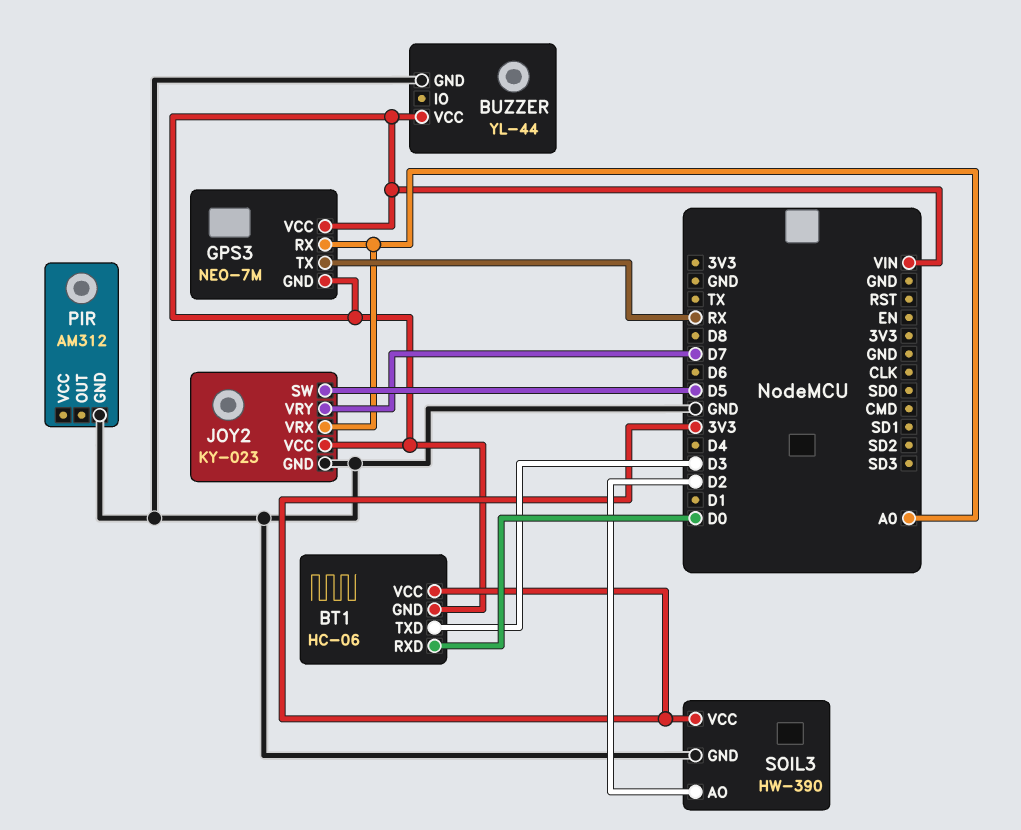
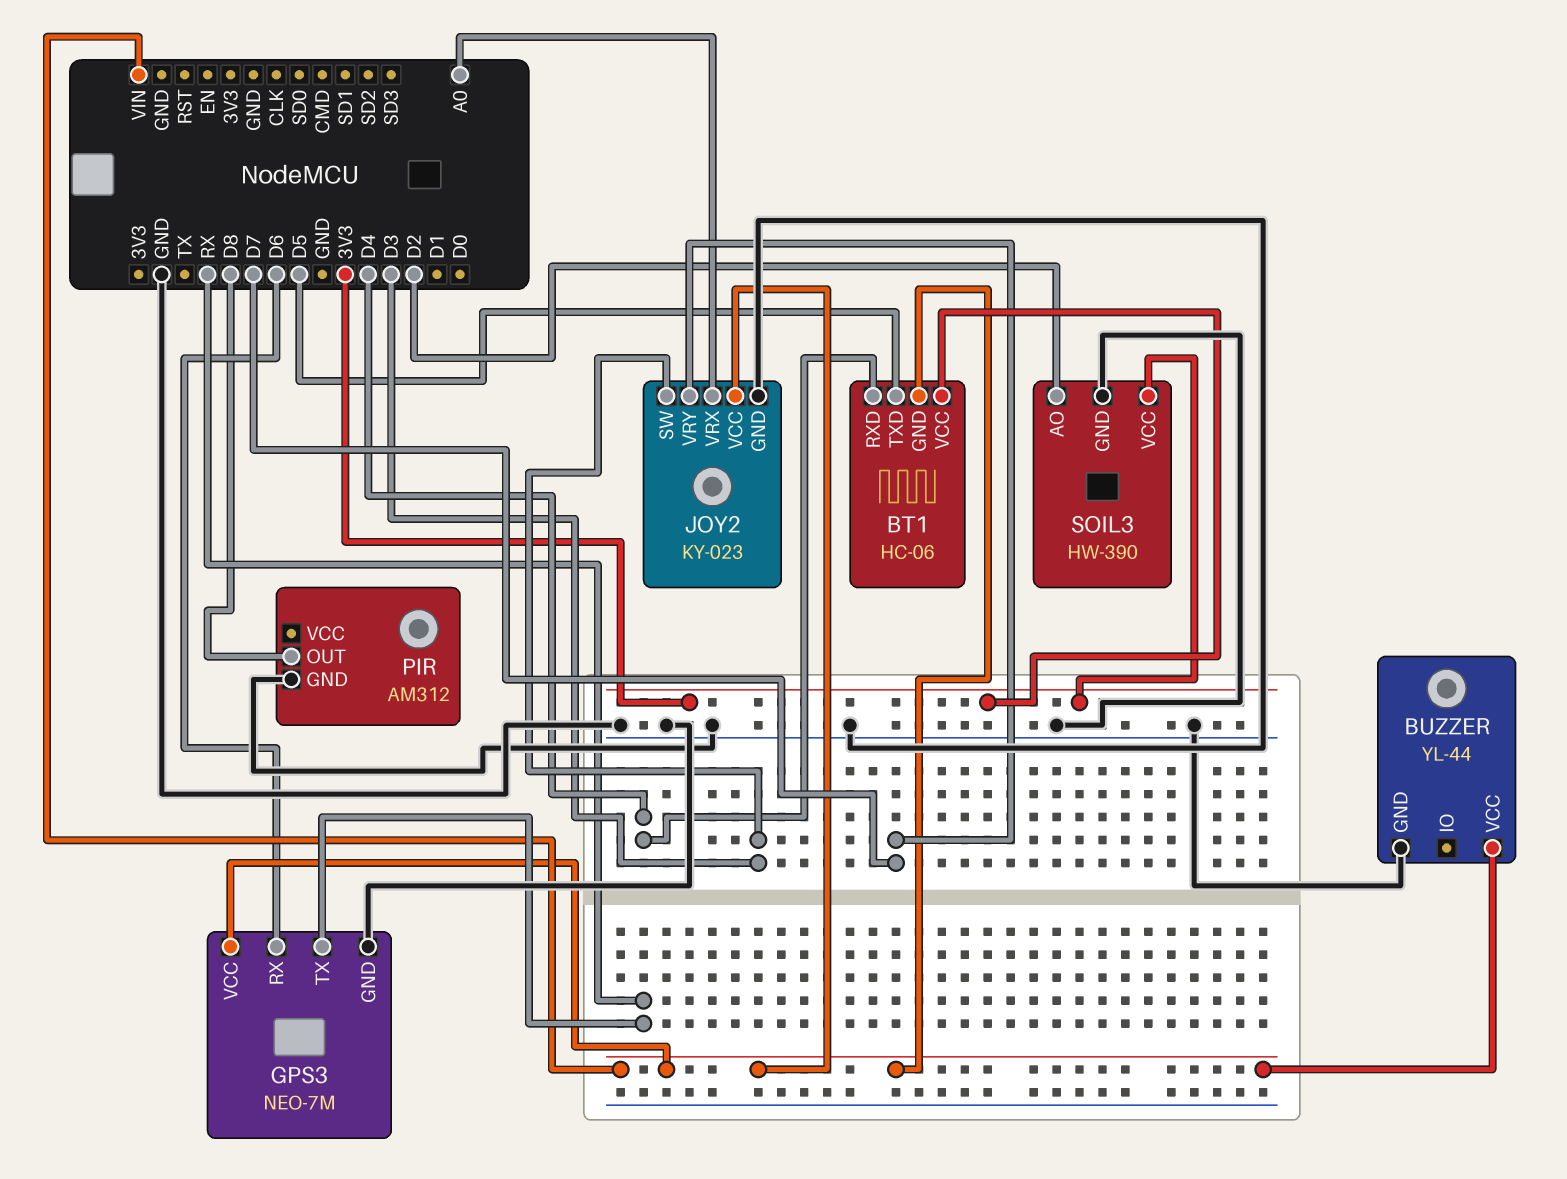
BT1 pin RXD: D0 -> D4
BT1 pin TXD: D3 -> D5
GPS3 pin GND: VIN -> GND
GPS3 pin RX: A0 -> D6
JOY2 pin SW: D5 -> D3
PIR pin OUT: none -> D8

